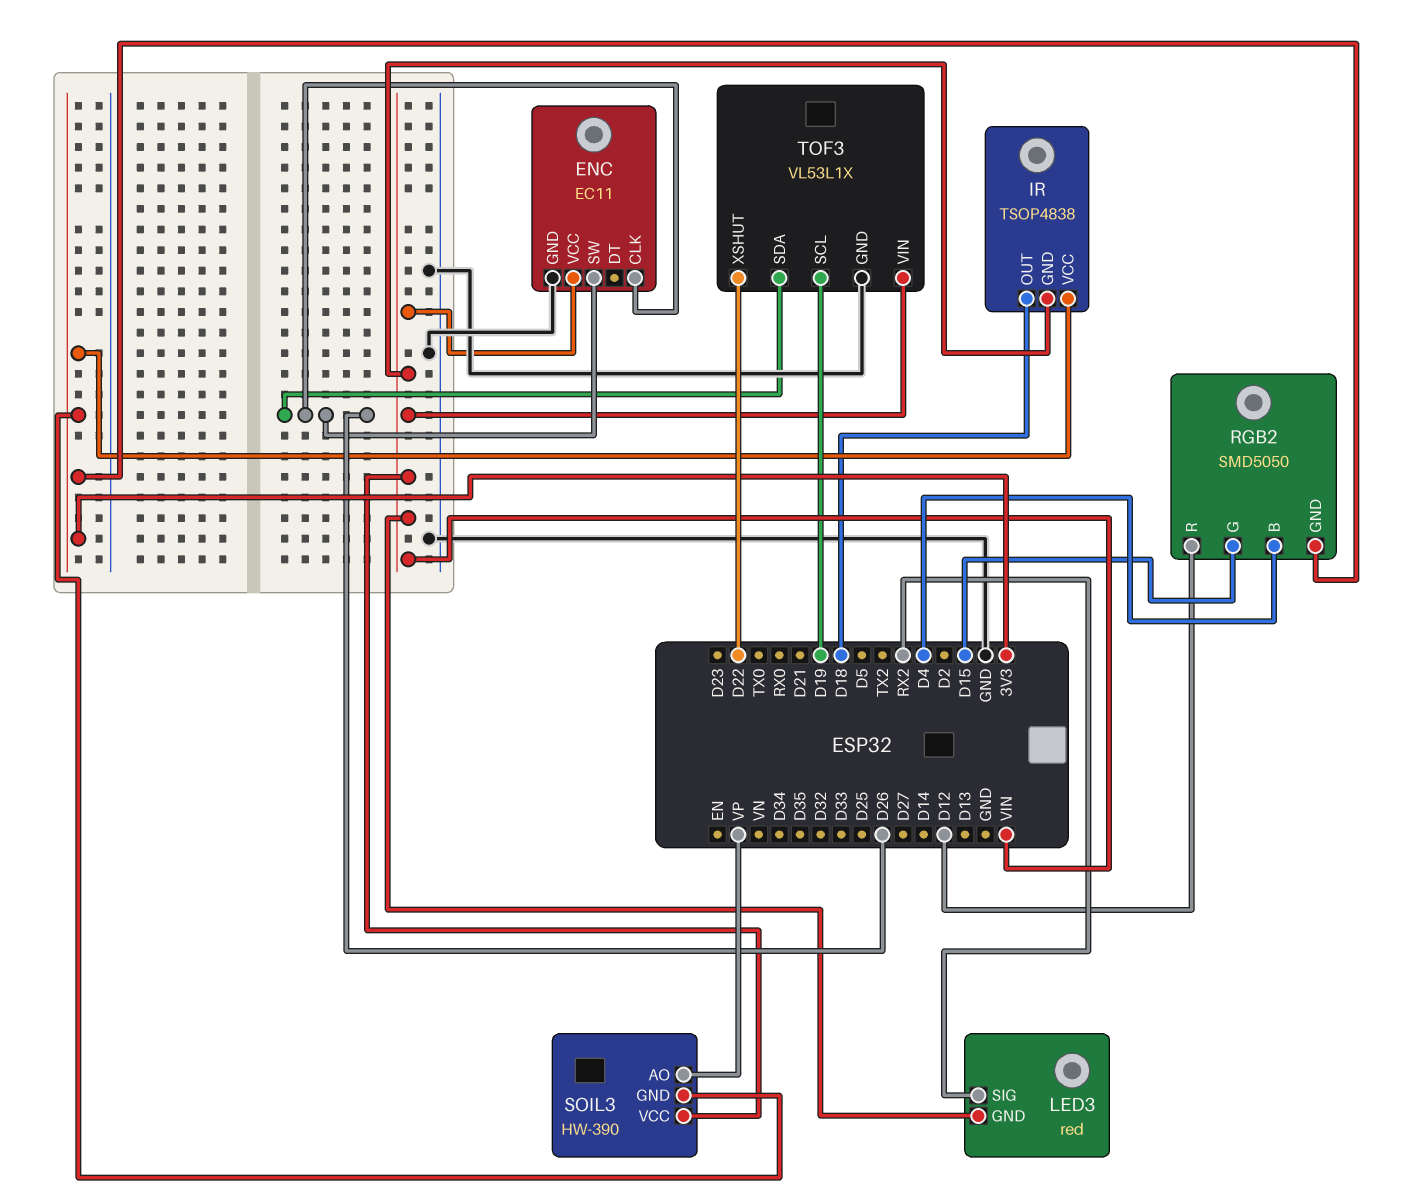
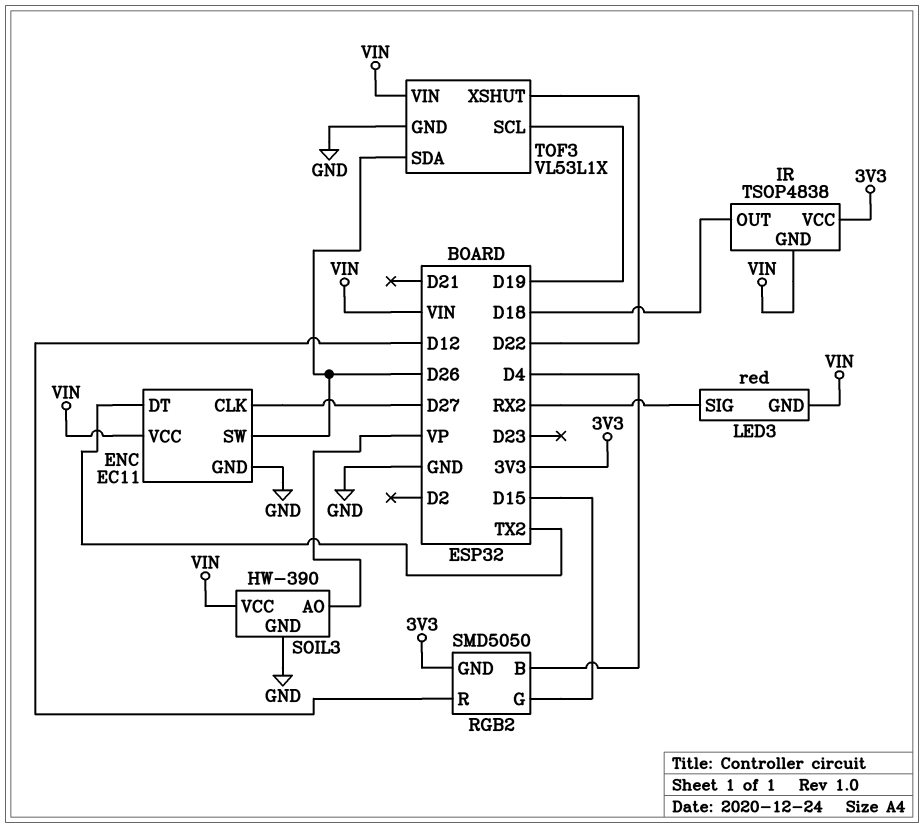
ENC pin CLK: D26 -> D27
ENC pin DT: none -> TX2
SOIL3 pin GND: 3V3 -> GND

